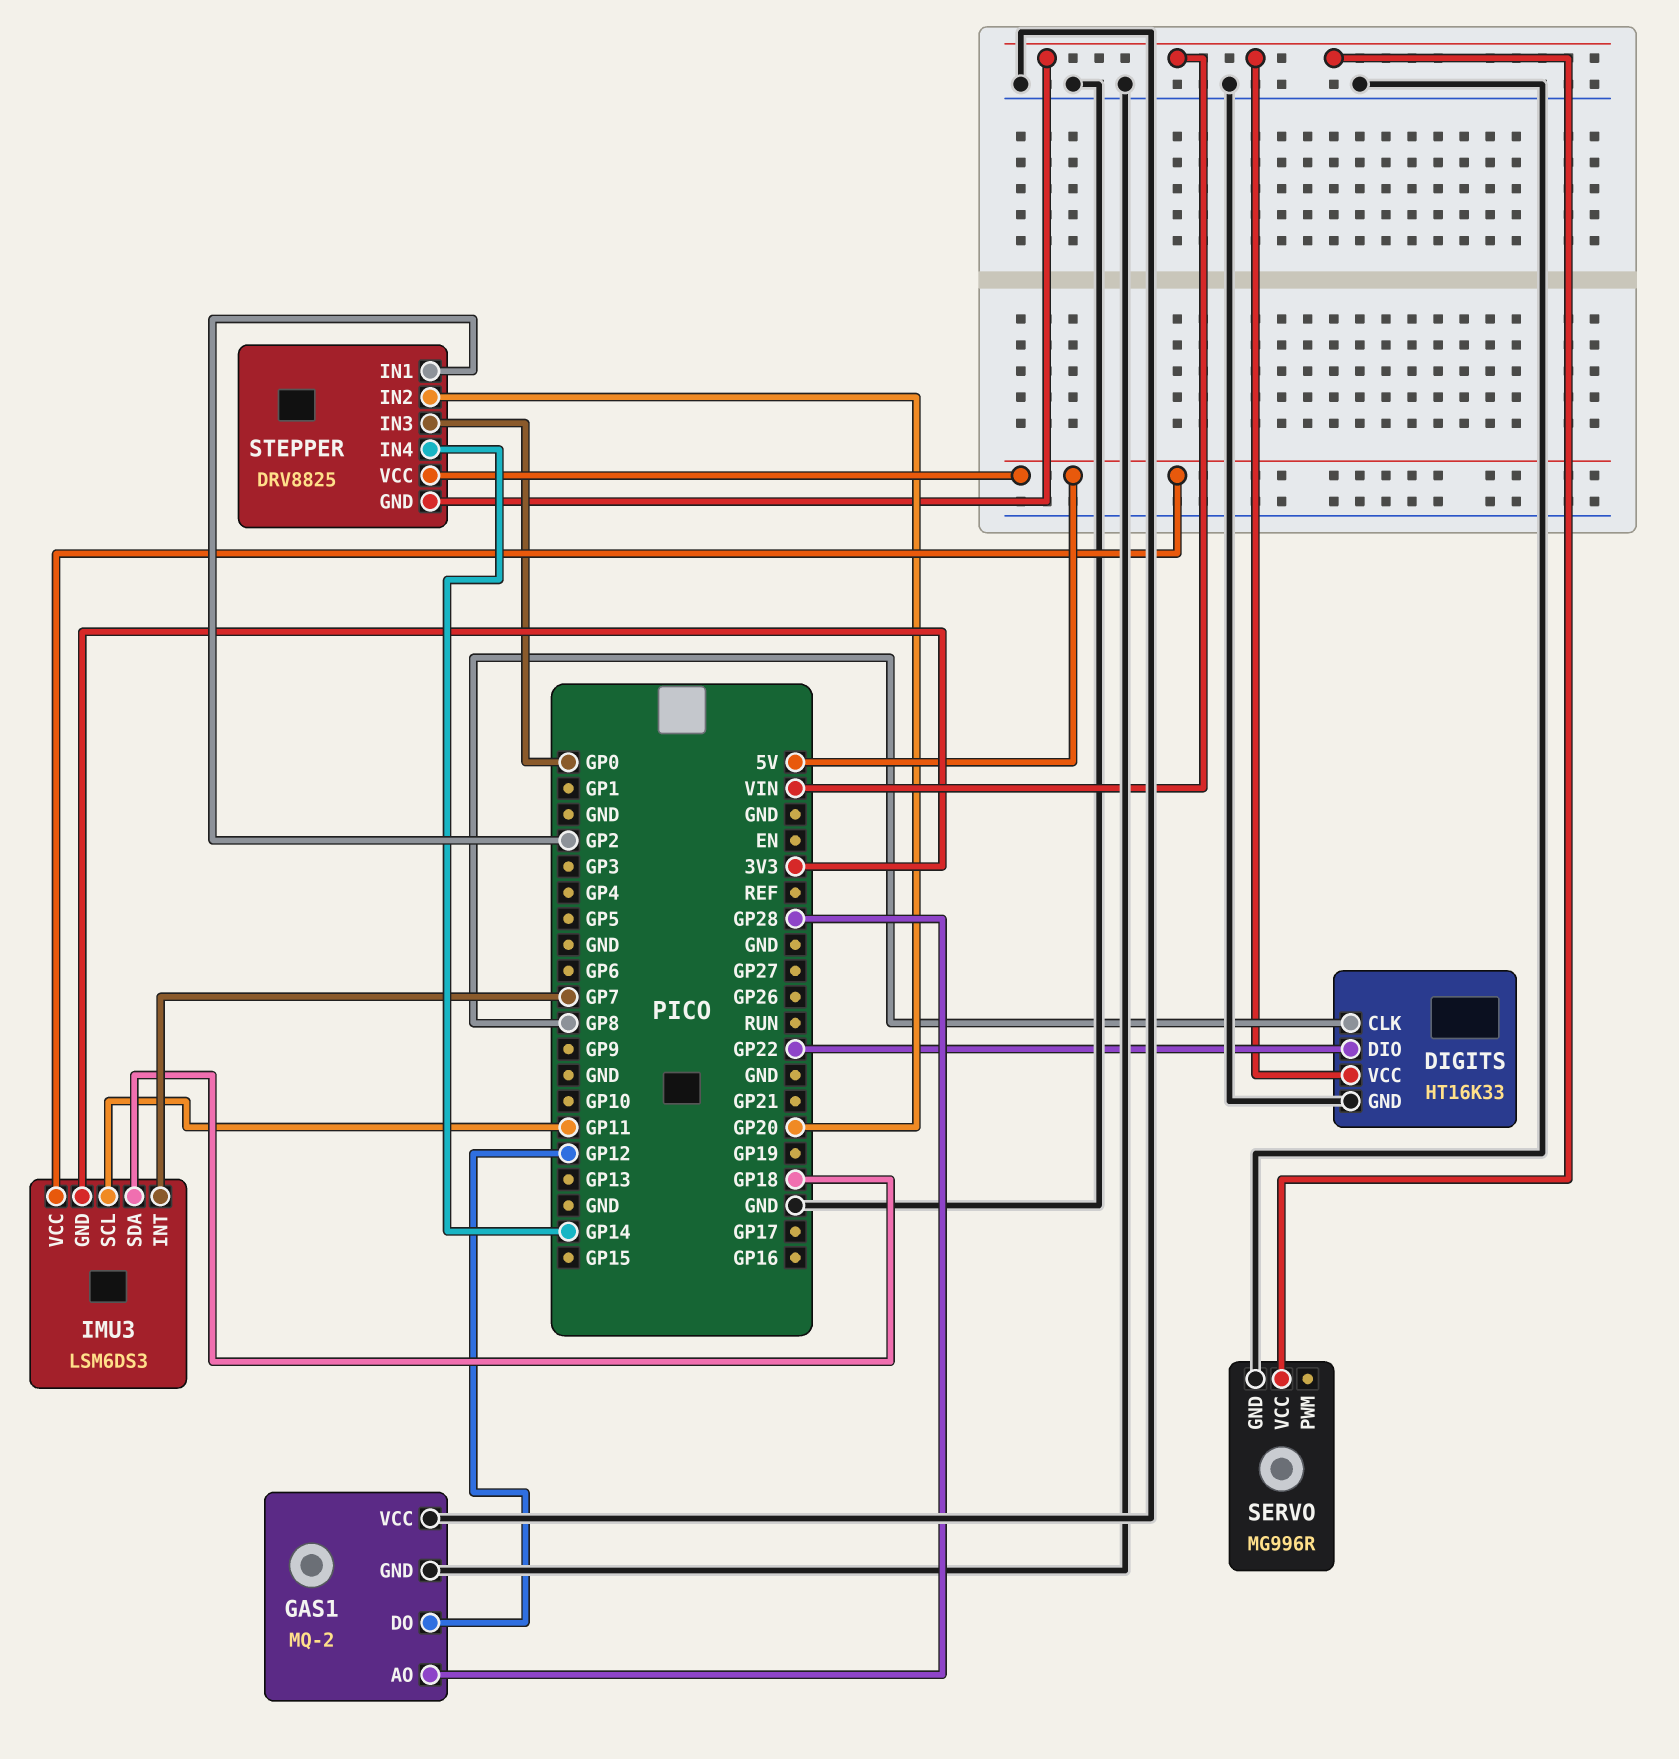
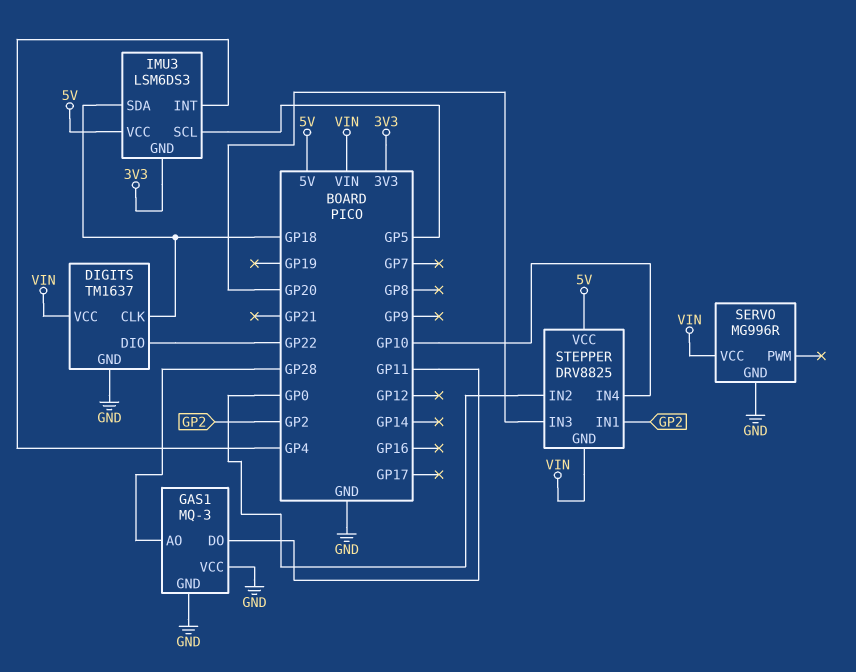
DIGITS: HT16K33 -> TM1637
DIGITS pin CLK: GP8 -> GP18
GAS1: MQ-2 -> MQ-3
GAS1 pin DO: GP12 -> GP11
IMU3 pin INT: GP7 -> GP4
IMU3 pin SCL: GP11 -> GP5
STEPPER pin IN2: GP20 -> GP0
STEPPER pin IN3: GP0 -> GP20
STEPPER pin IN4: GP14 -> GP10

